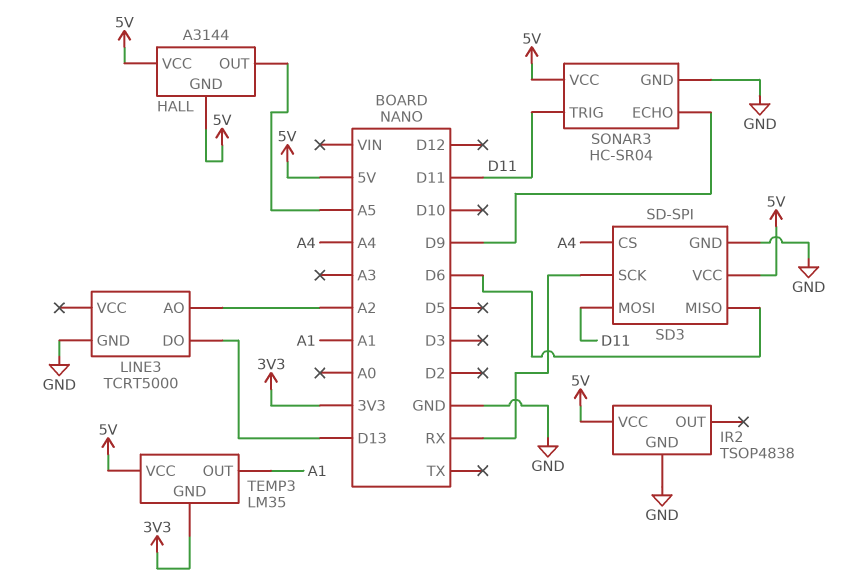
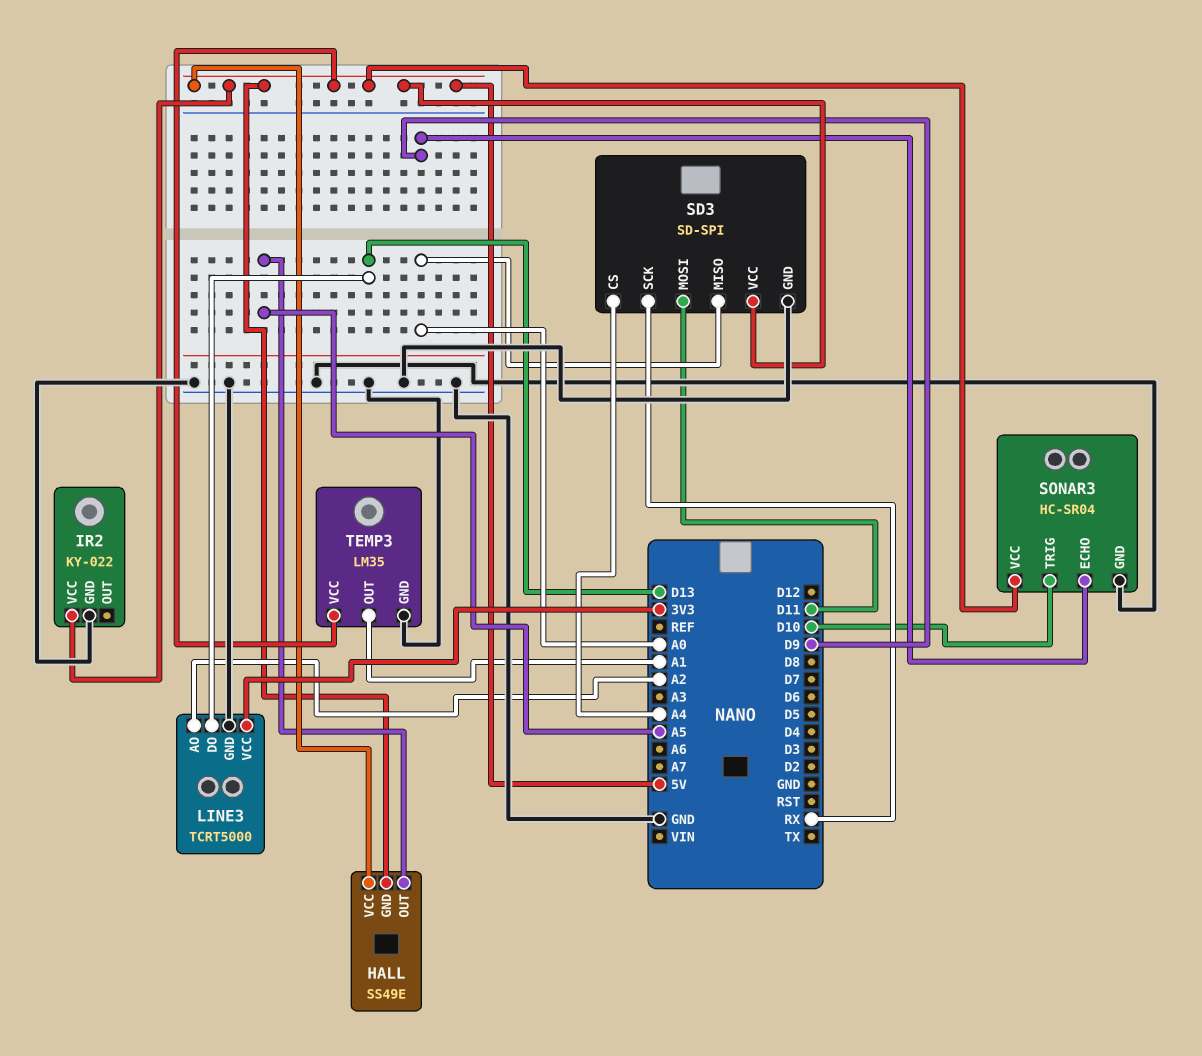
HALL: A3144 -> SS49E
IR2: TSOP4838 -> KY-022
LINE3 pin VCC: none -> 3V3
SD3 pin MISO: D6 -> A0
SONAR3 pin TRIG: D11 -> D10
TEMP3 pin GND: 3V3 -> GND

